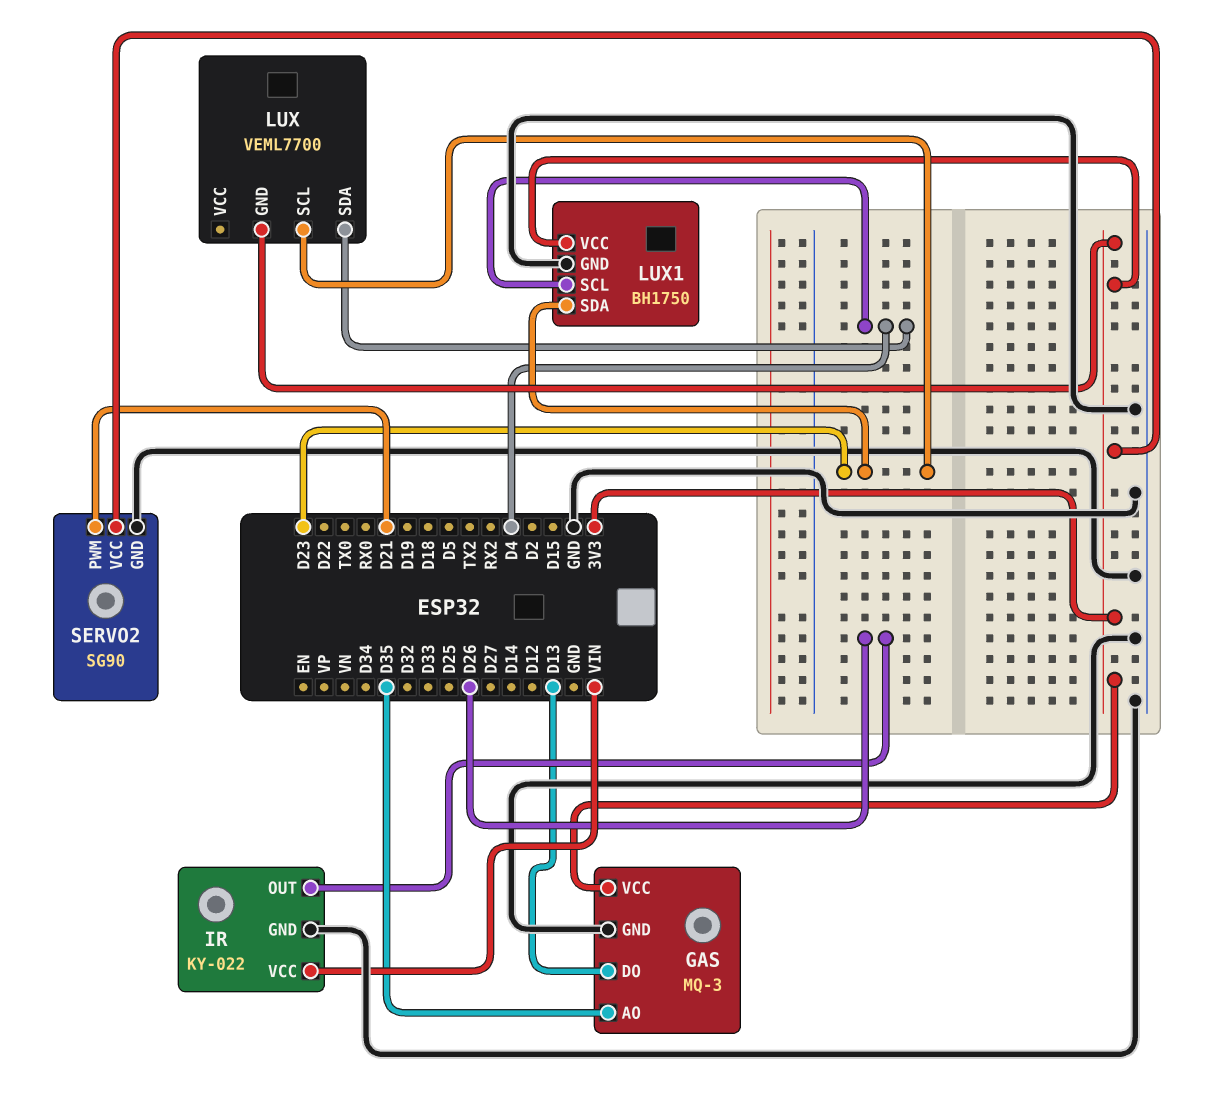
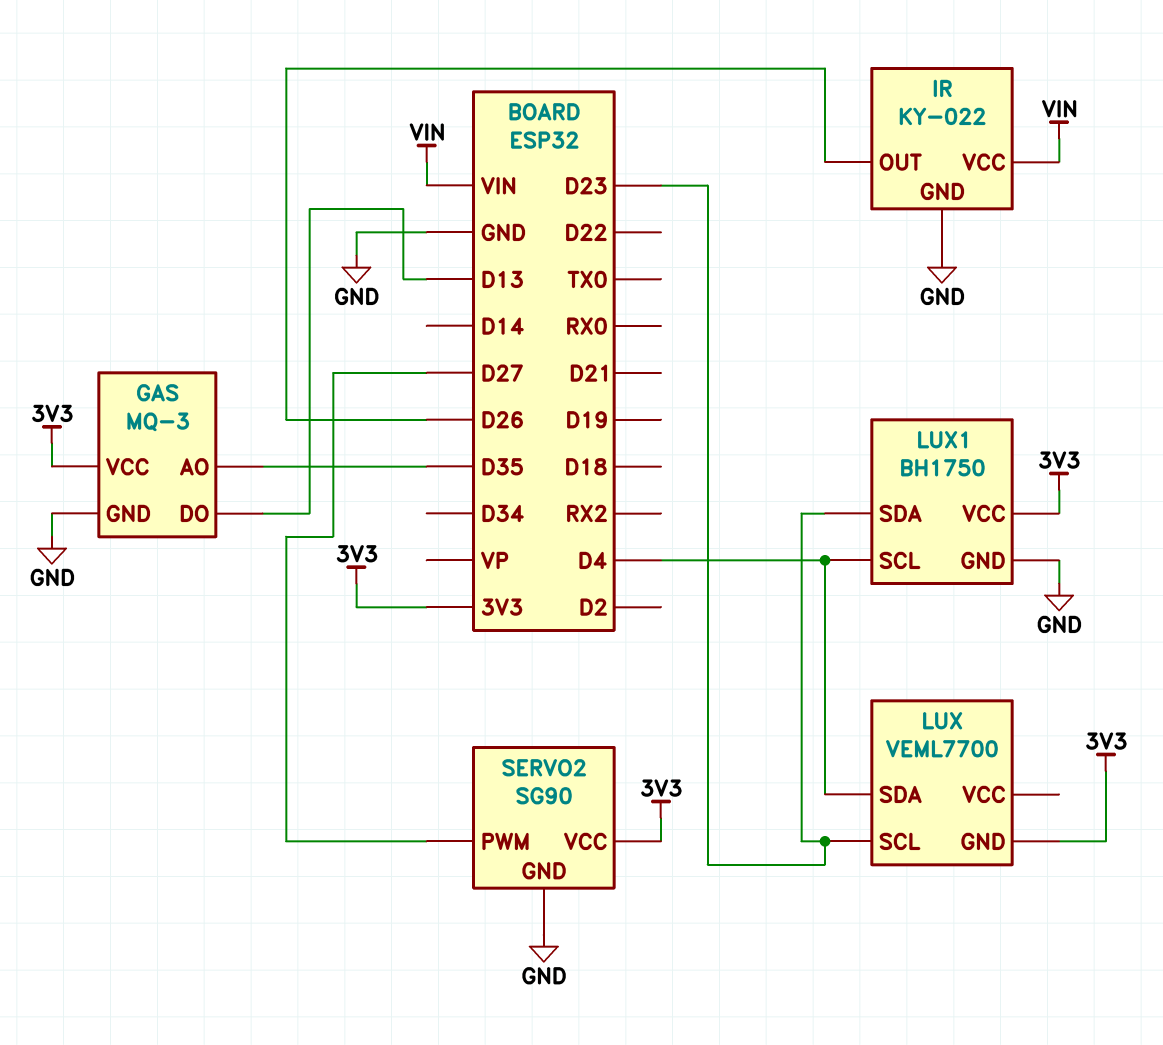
SERVO2 pin PWM: D21 -> D27

